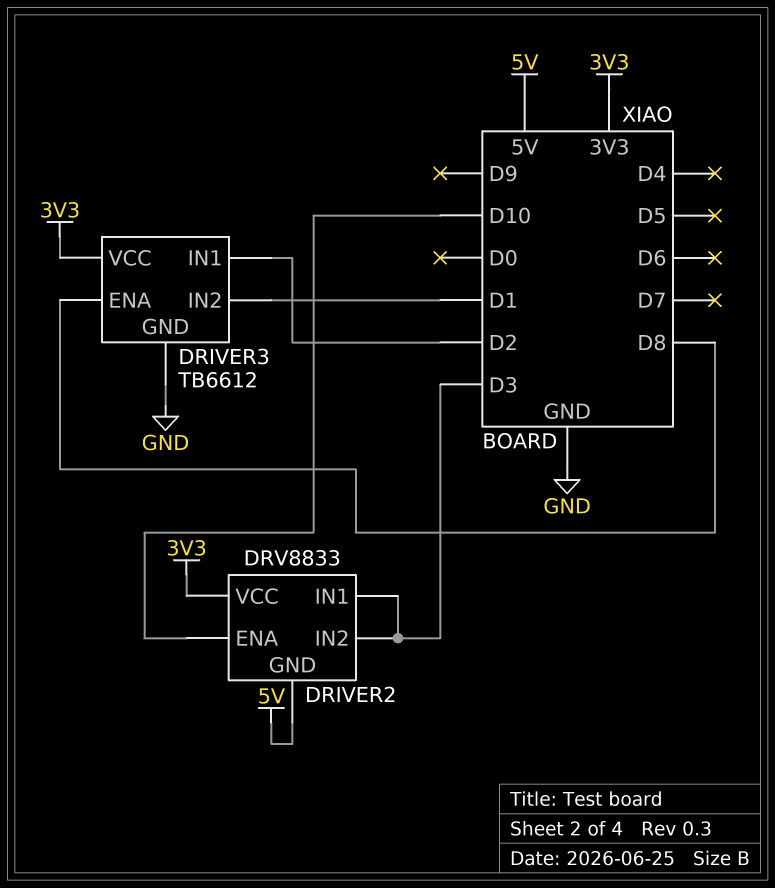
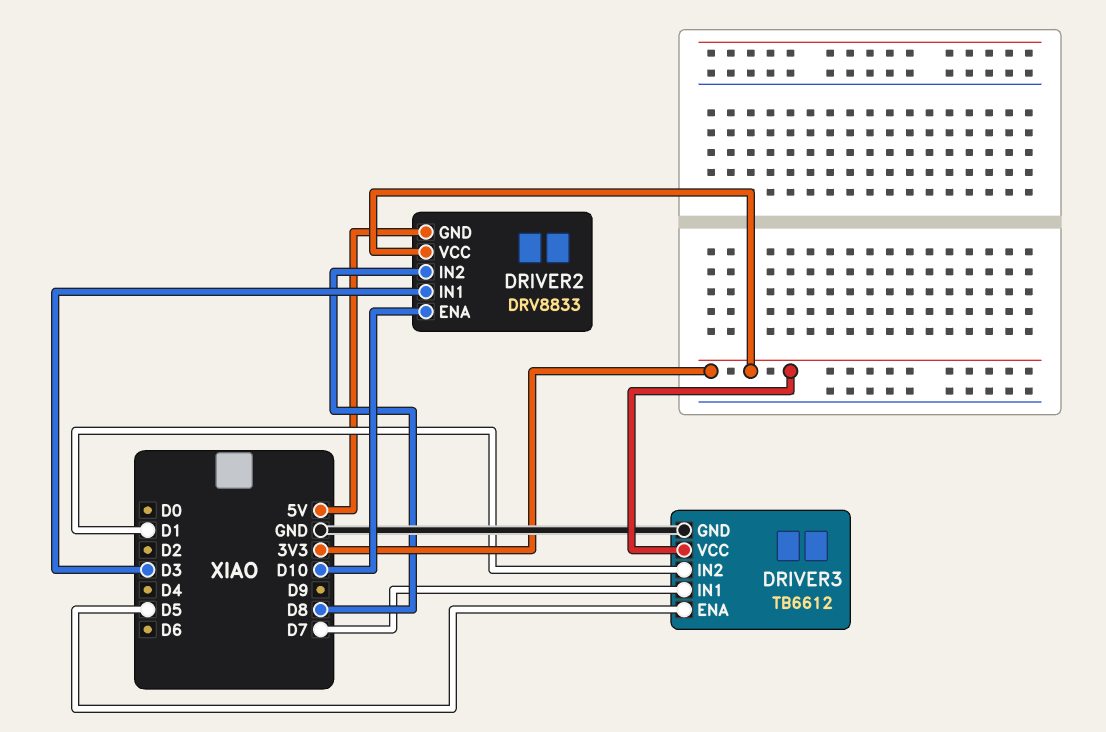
DRIVER2 pin IN2: D3 -> D8
DRIVER3 pin ENA: D8 -> D5
DRIVER3 pin IN1: D2 -> D7

